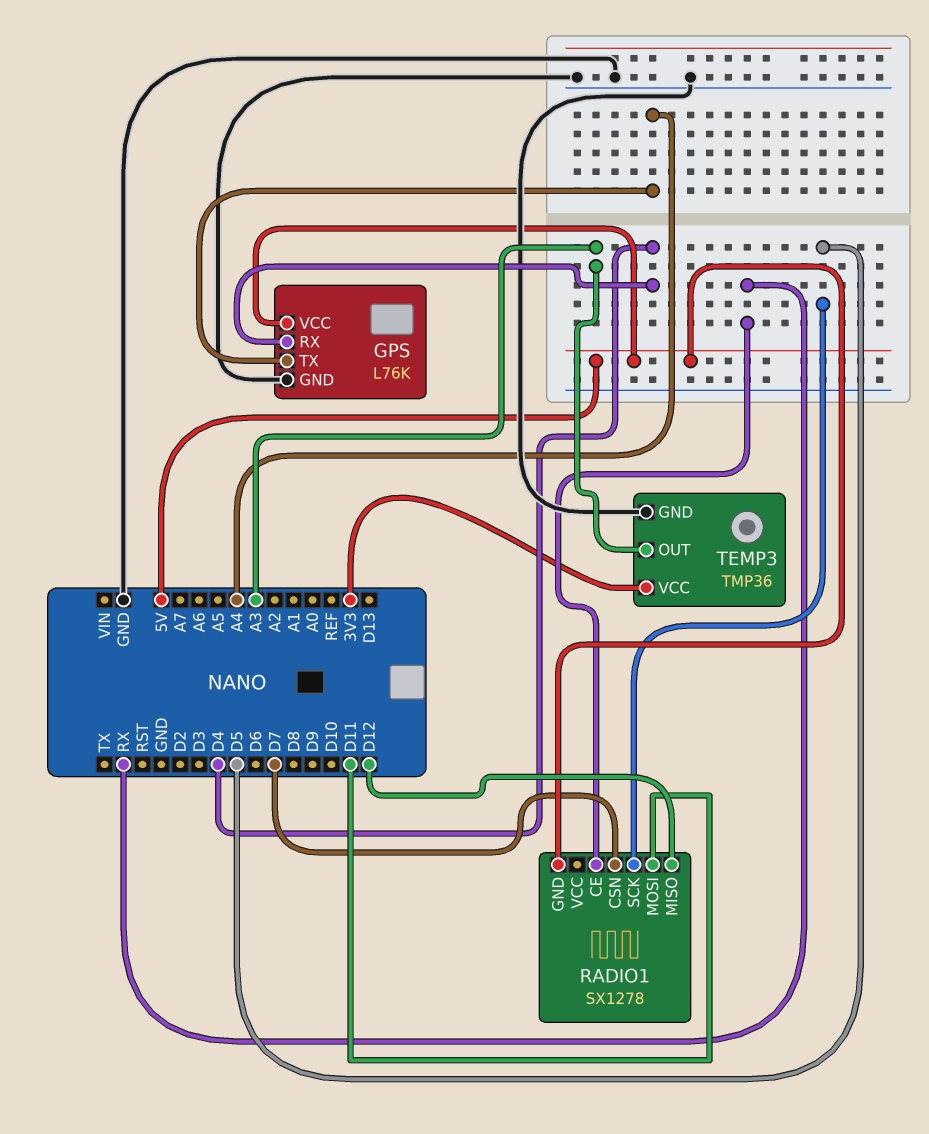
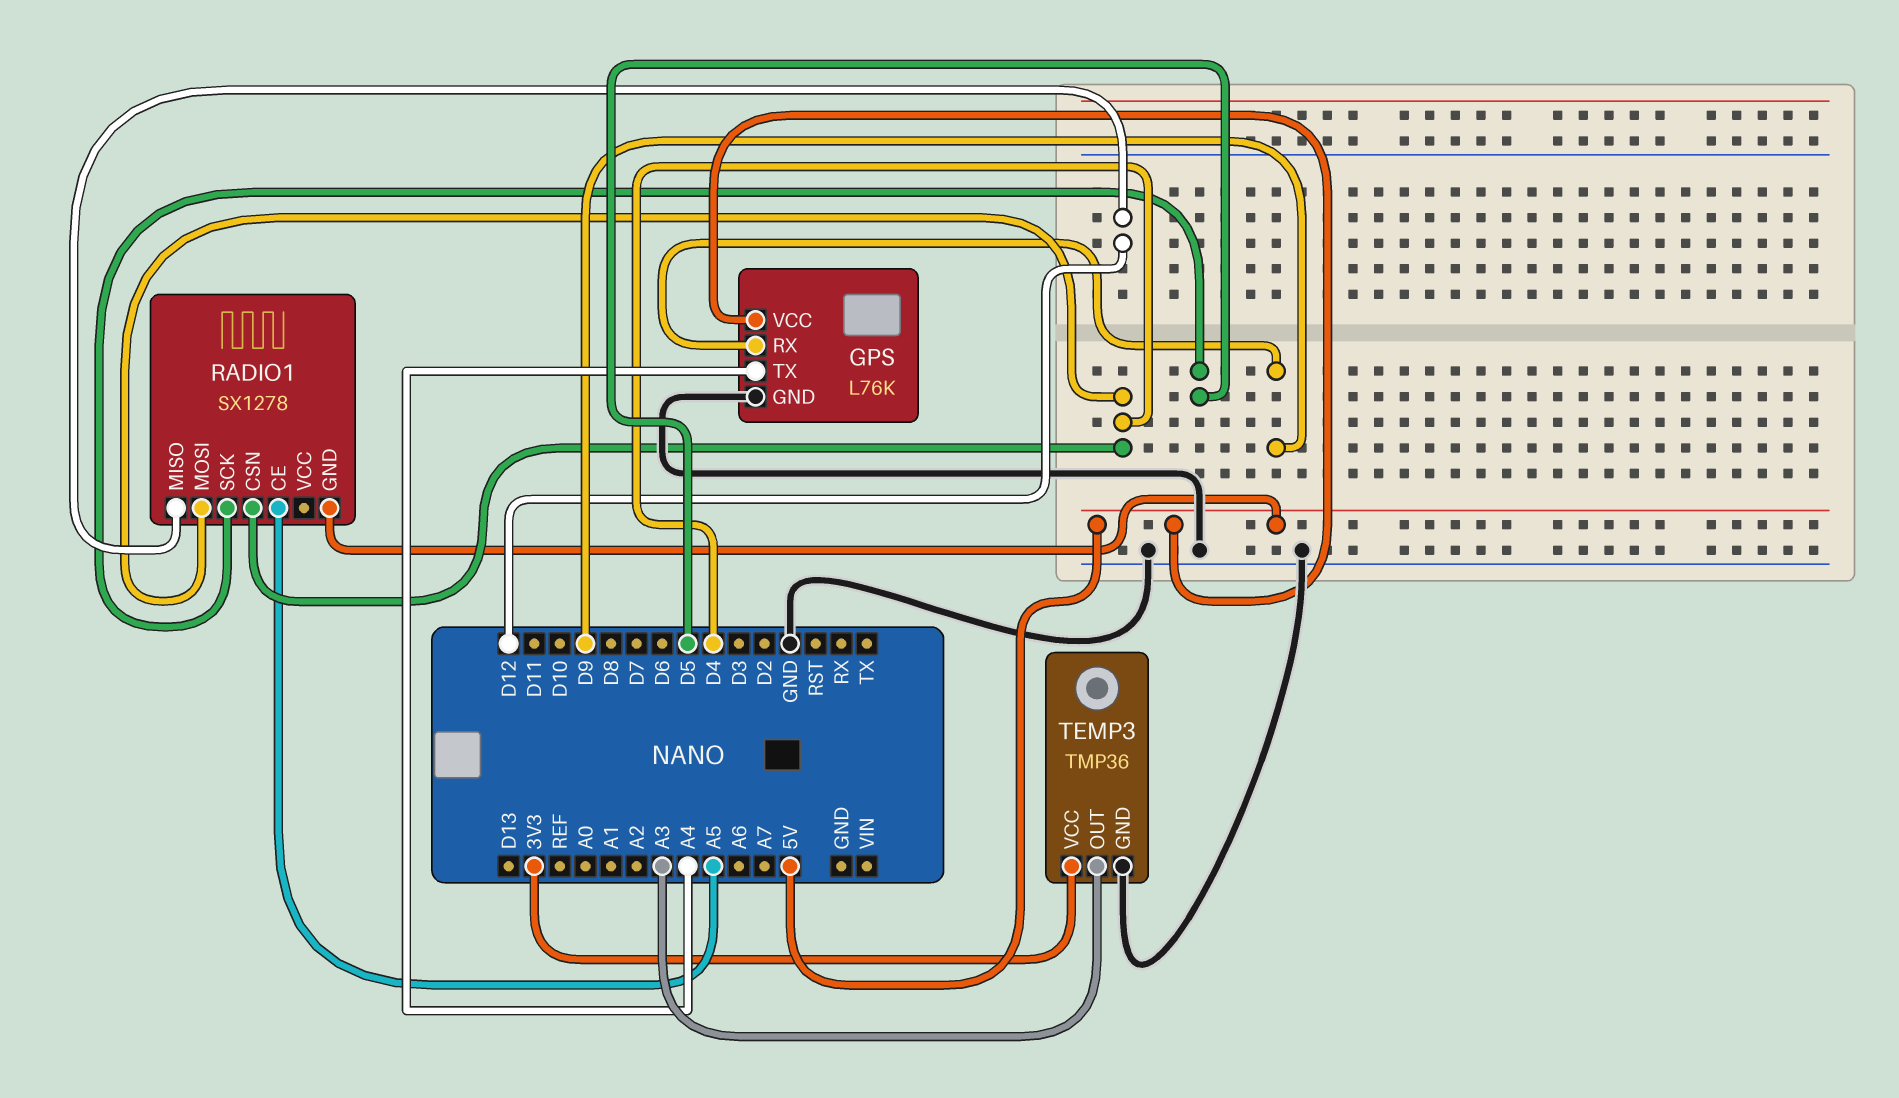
GPS pin RX: D4 -> D9
RADIO1 pin CE: RX -> A5
RADIO1 pin CSN: D7 -> D4
RADIO1 pin MOSI: D11 -> D4

